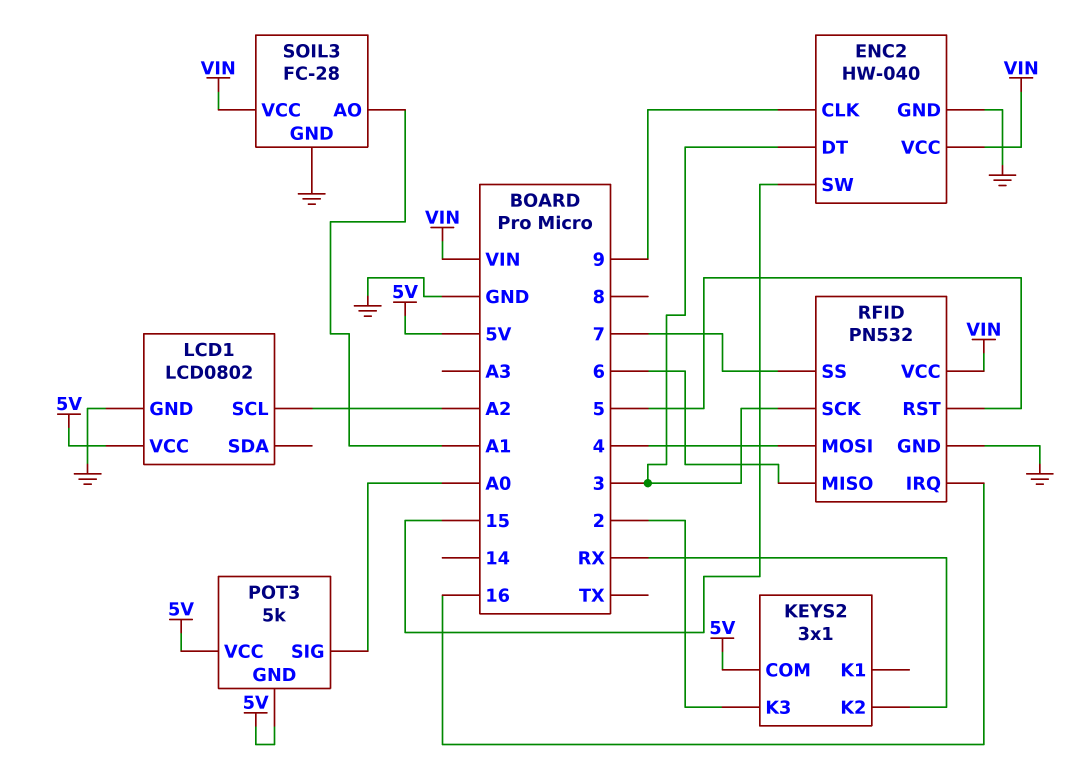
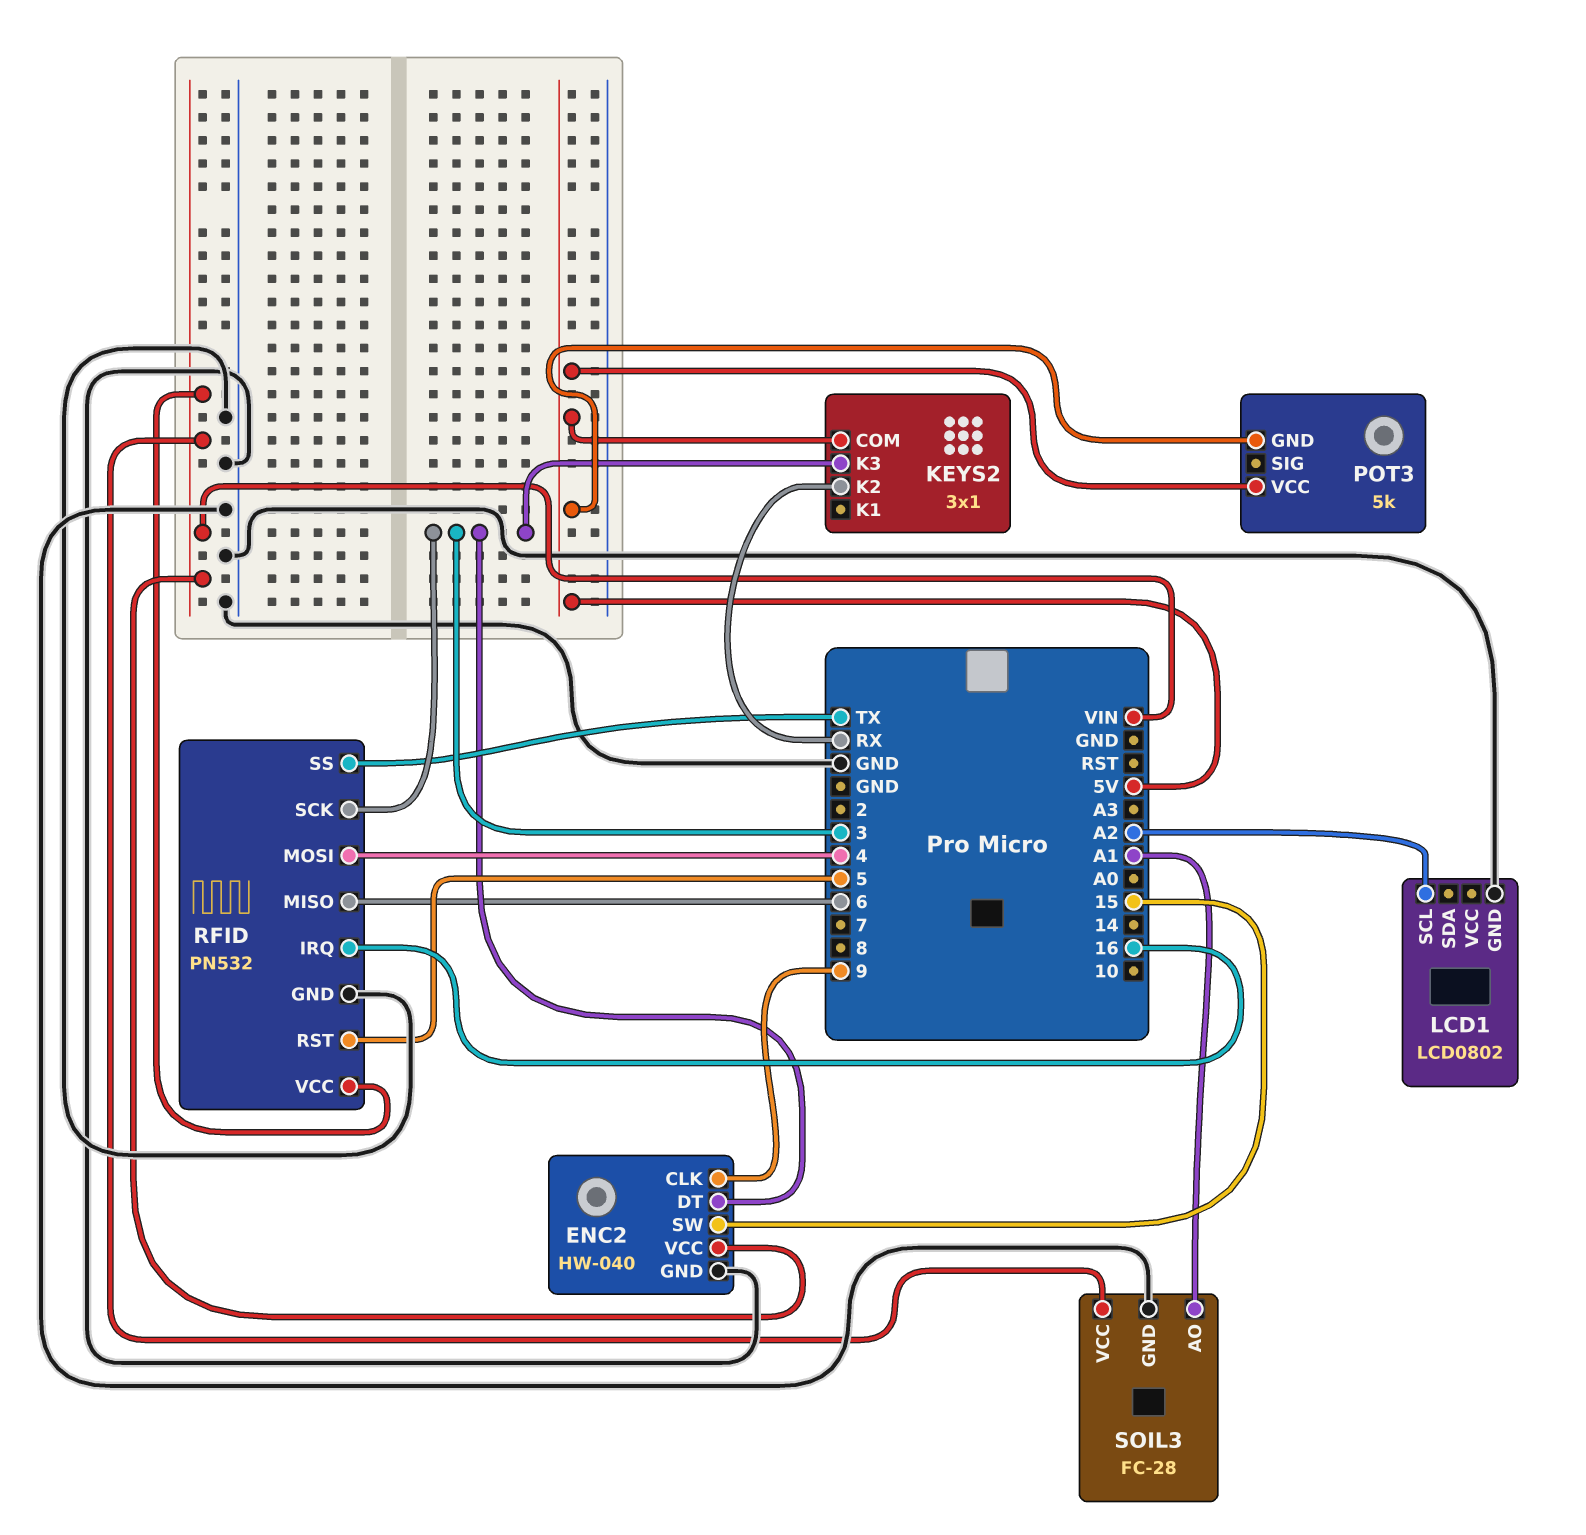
KEYS2 pin K3: 2 -> 3
LCD1 pin VCC: 5V -> none
POT3 pin SIG: A0 -> none
RFID pin SS: 7 -> TX

